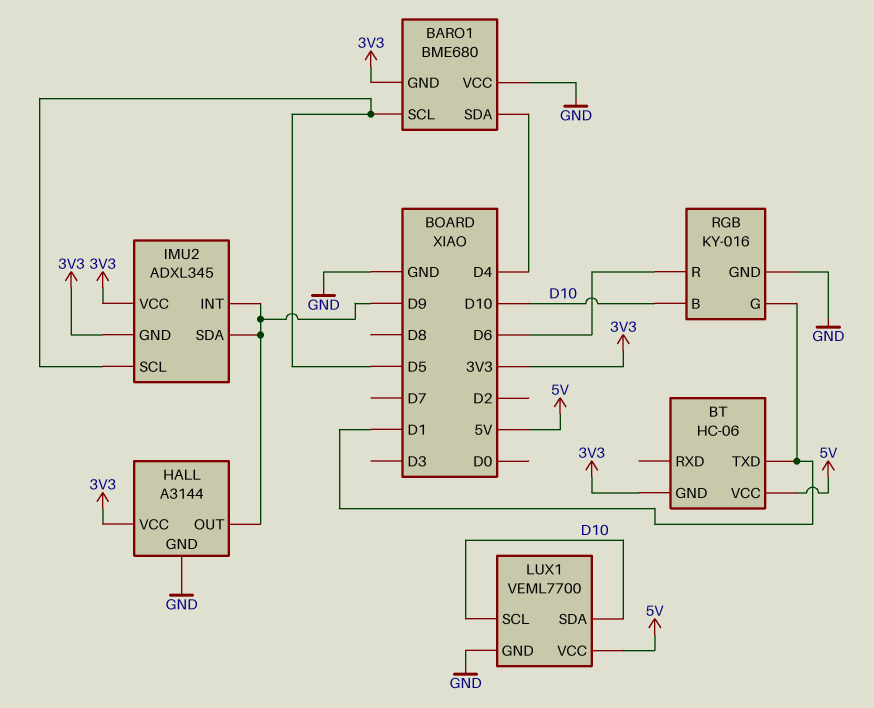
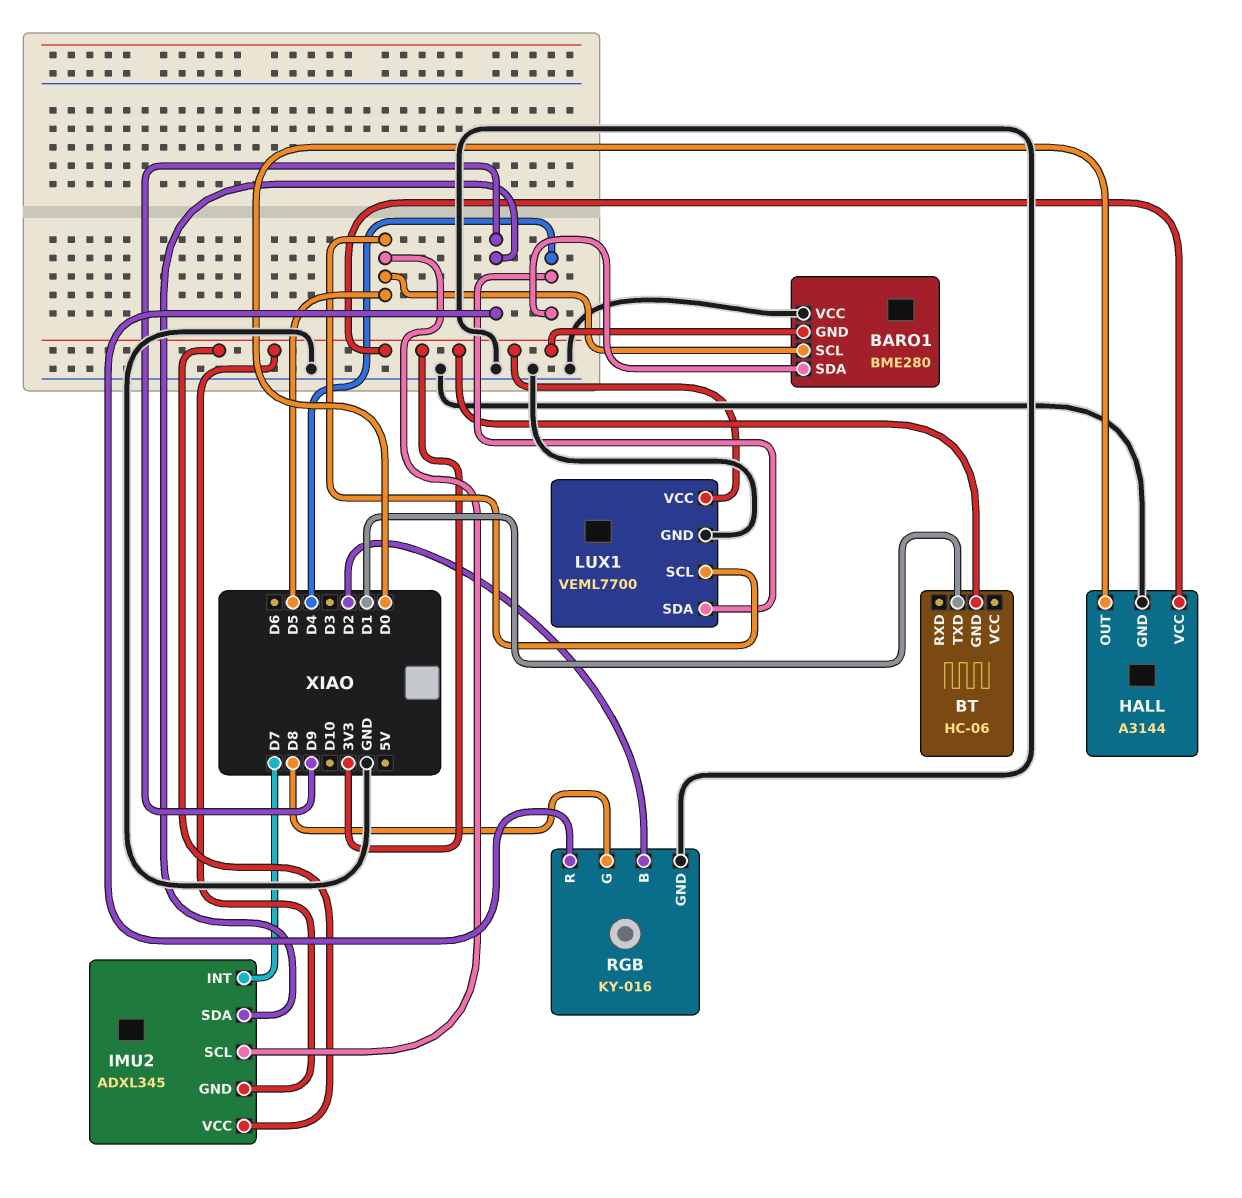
BARO1: BME680 -> BME280
BT pin VCC: 5V -> none
HALL pin OUT: D9 -> D0
IMU2 pin INT: D9 -> D7
LUX1 pin SCL: D10 -> D5
LUX1 pin SDA: D10 -> D4
LUX1 pin VCC: 5V -> 3V3
RGB pin B: D10 -> D2
RGB pin G: D1 -> D8
RGB pin R: D6 -> D9

